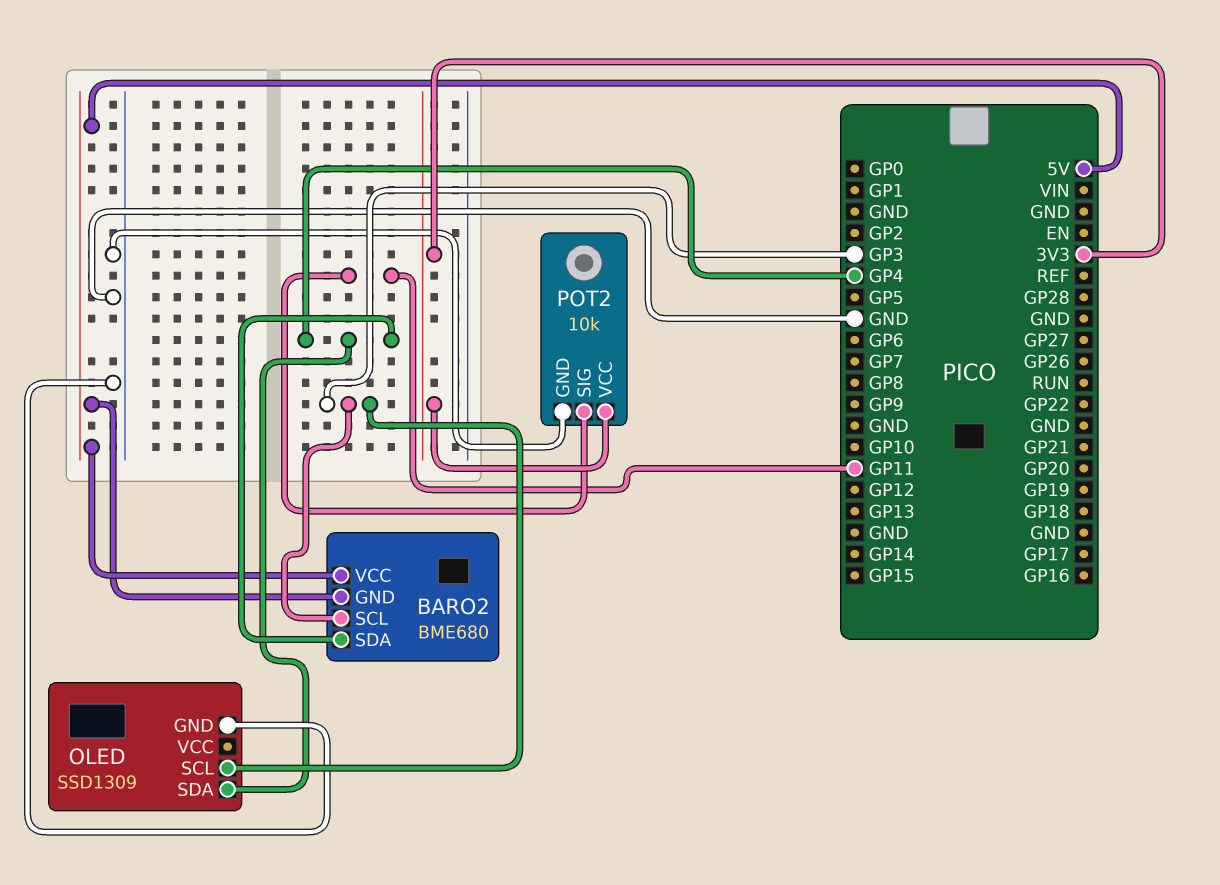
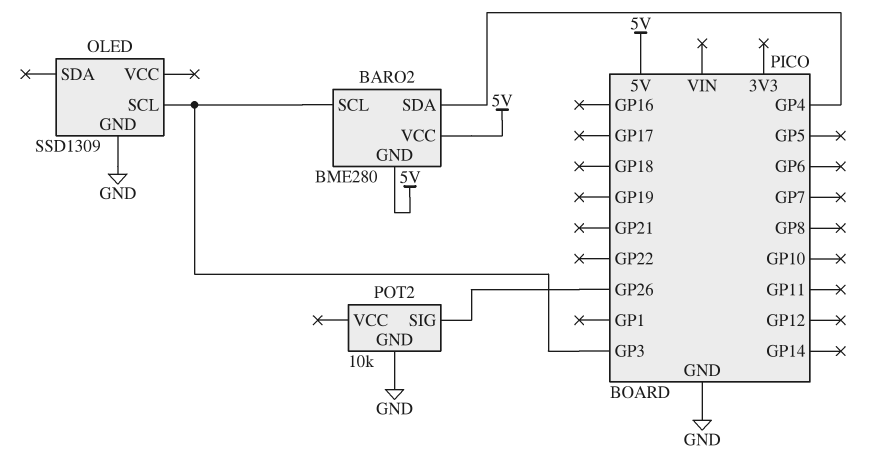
BARO2: BME680 -> BME280
OLED pin SDA: GP4 -> none
POT2 pin SIG: GP11 -> GP26
POT2 pin VCC: 3V3 -> none

